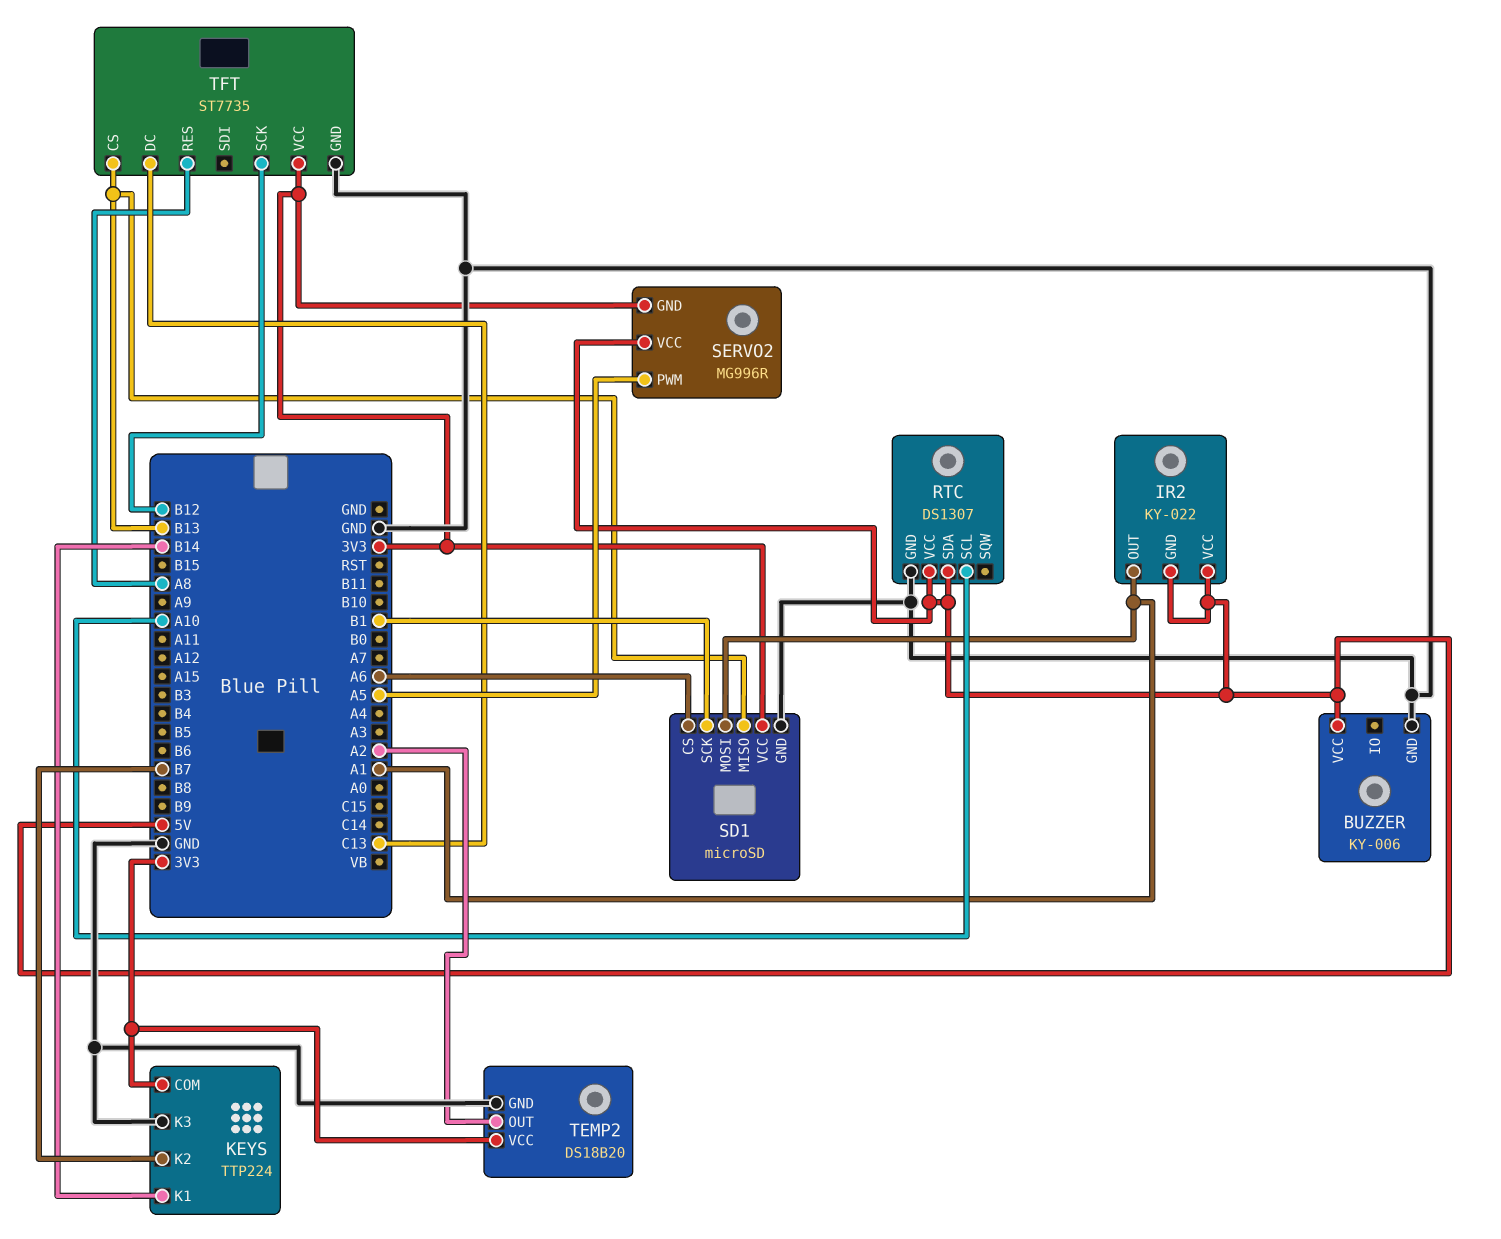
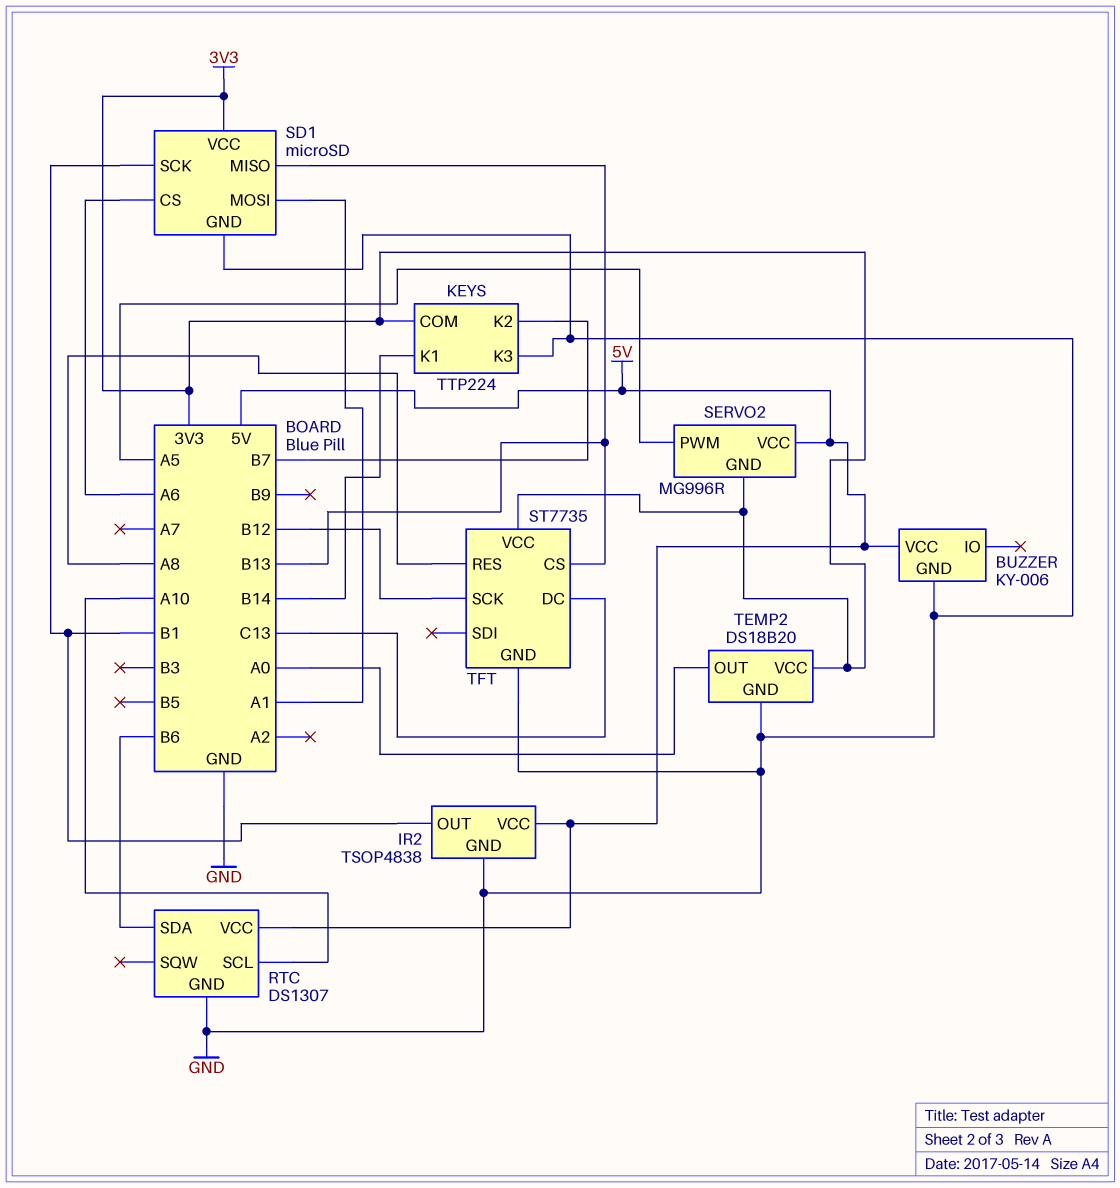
IR2: KY-022 -> TSOP4838
IR2 pin GND: 5V -> GND
IR2 pin OUT: A1 -> B1
RTC pin SDA: 5V -> B6
TEMP2 pin OUT: A2 -> A0

